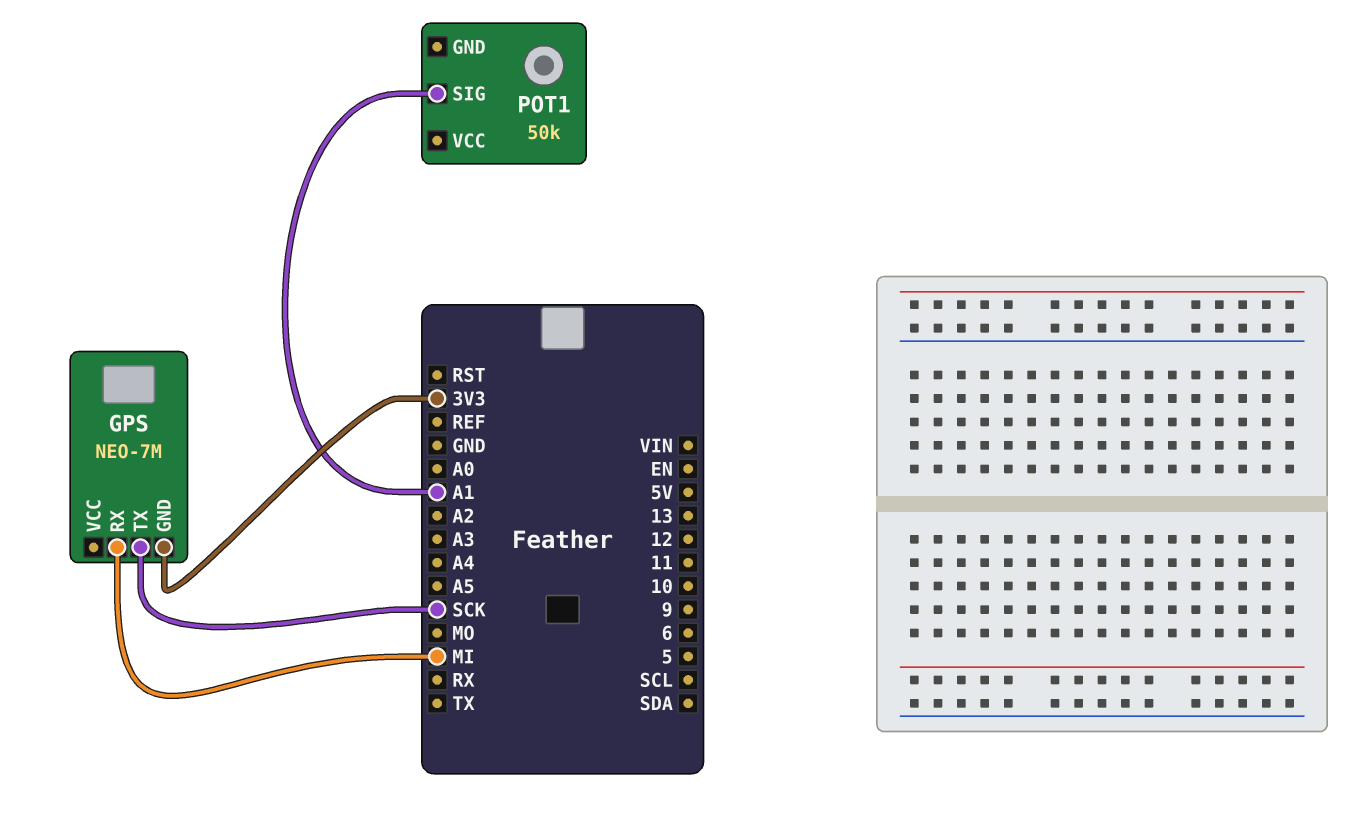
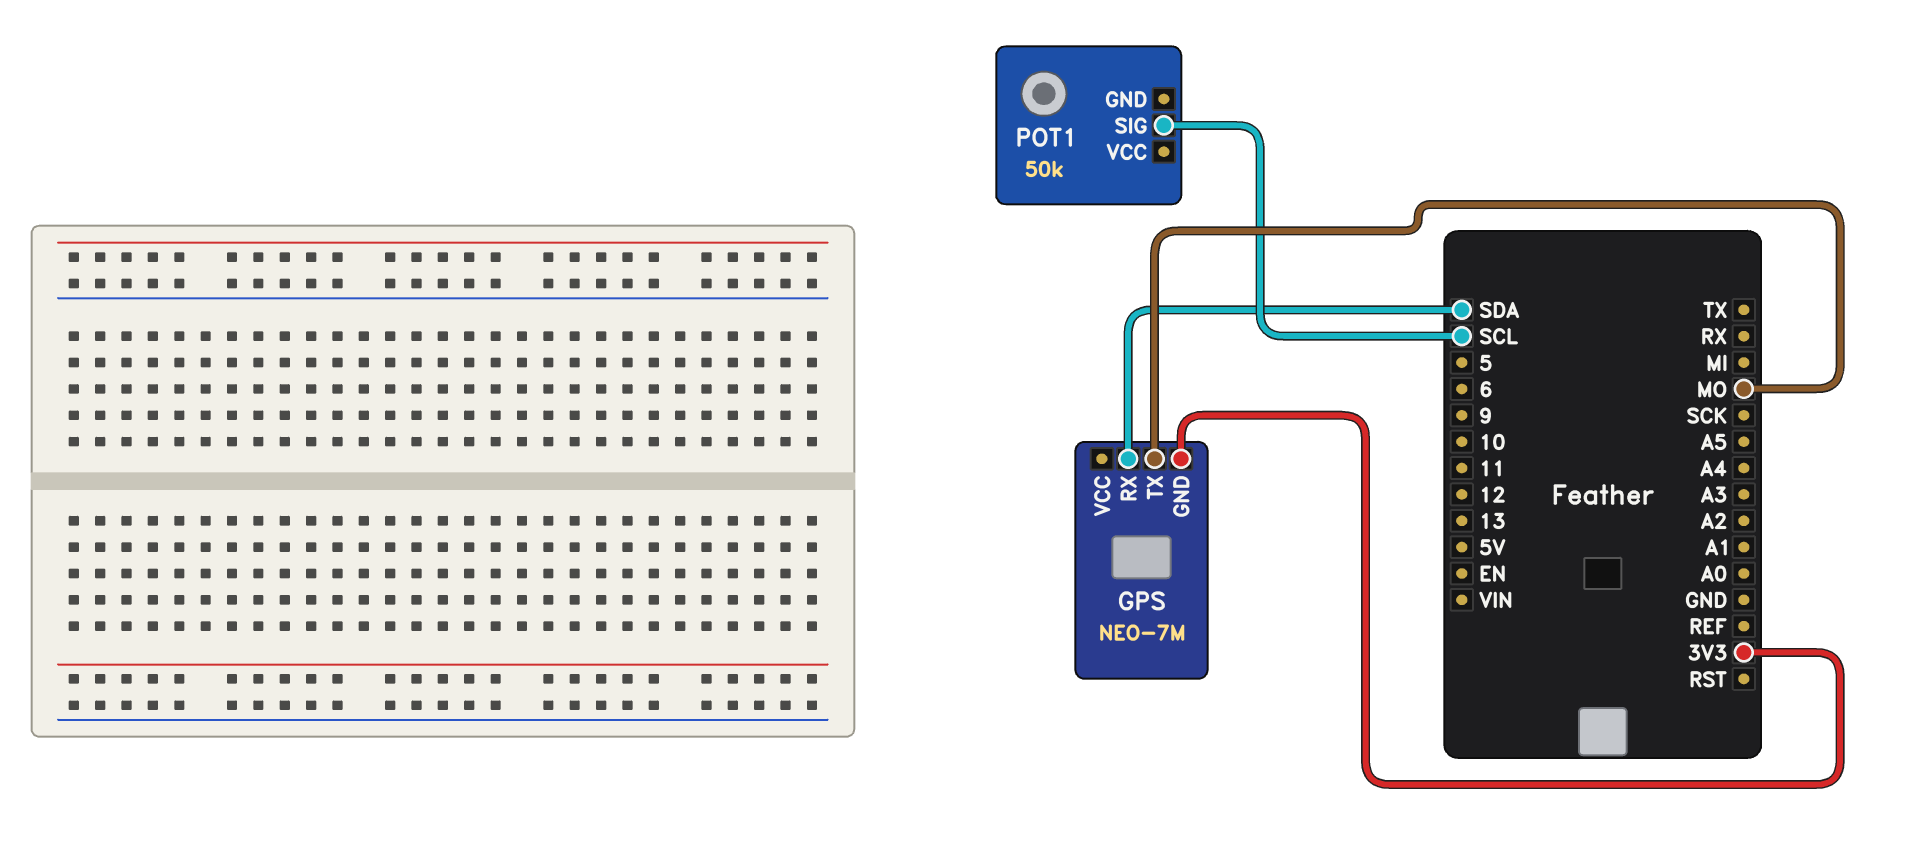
GPS pin RX: MI -> SDA
GPS pin TX: SCK -> MO
POT1 pin SIG: A1 -> SCL

